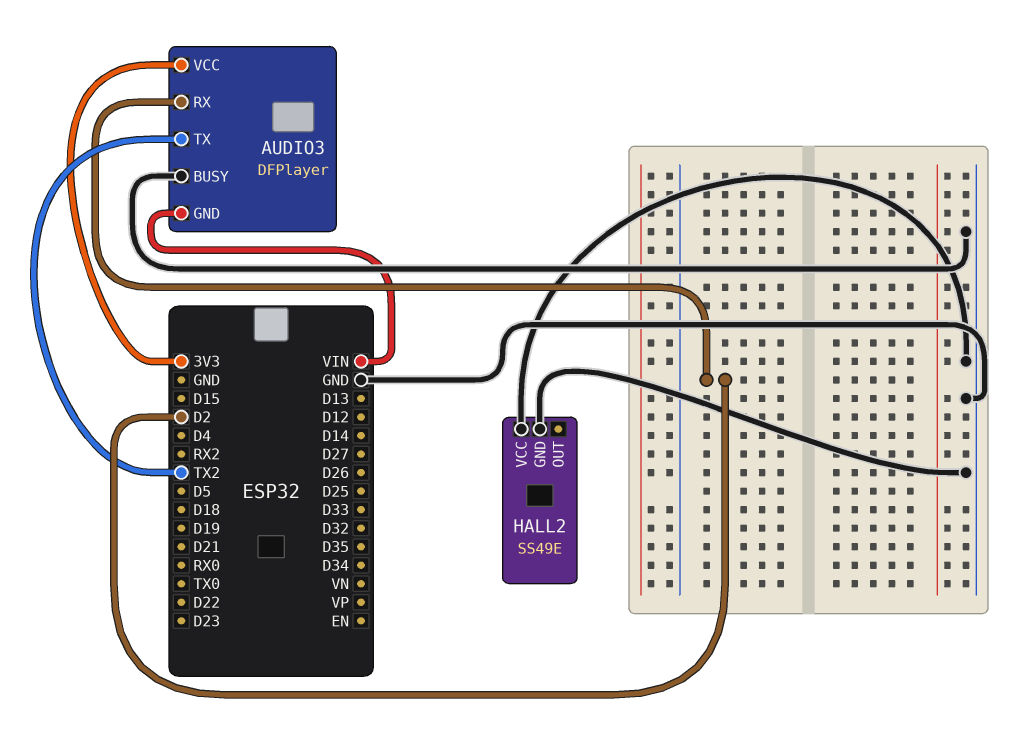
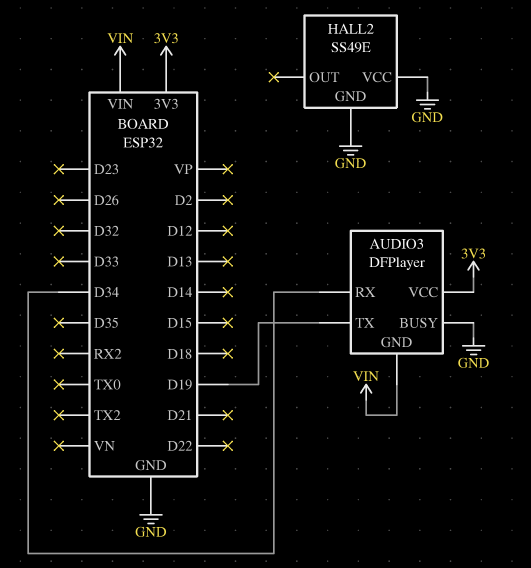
AUDIO3 pin RX: D2 -> D34
AUDIO3 pin TX: TX2 -> D19

